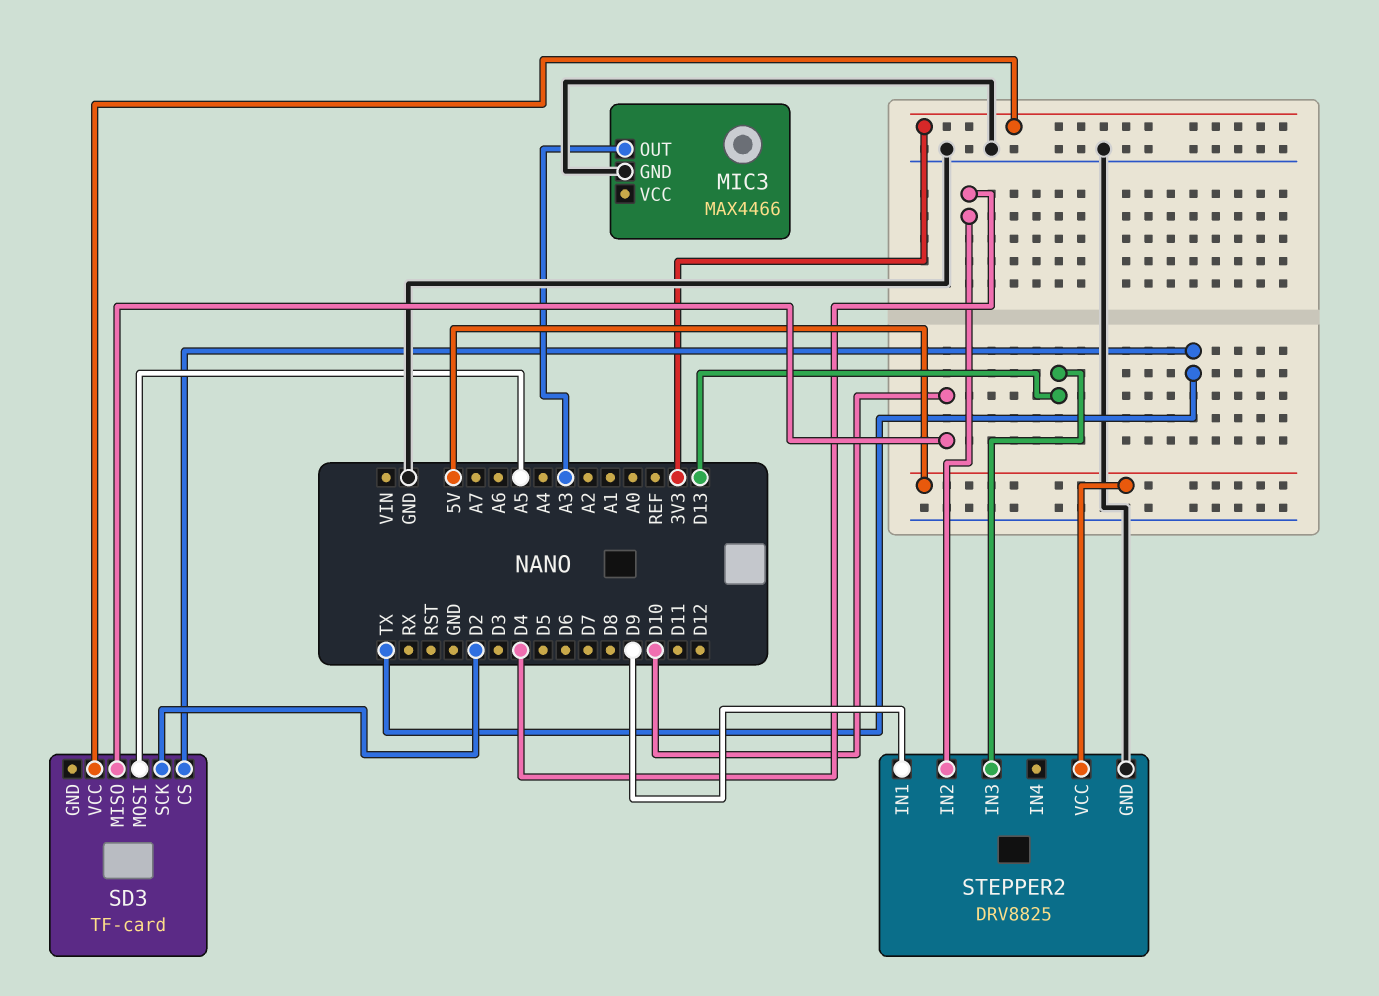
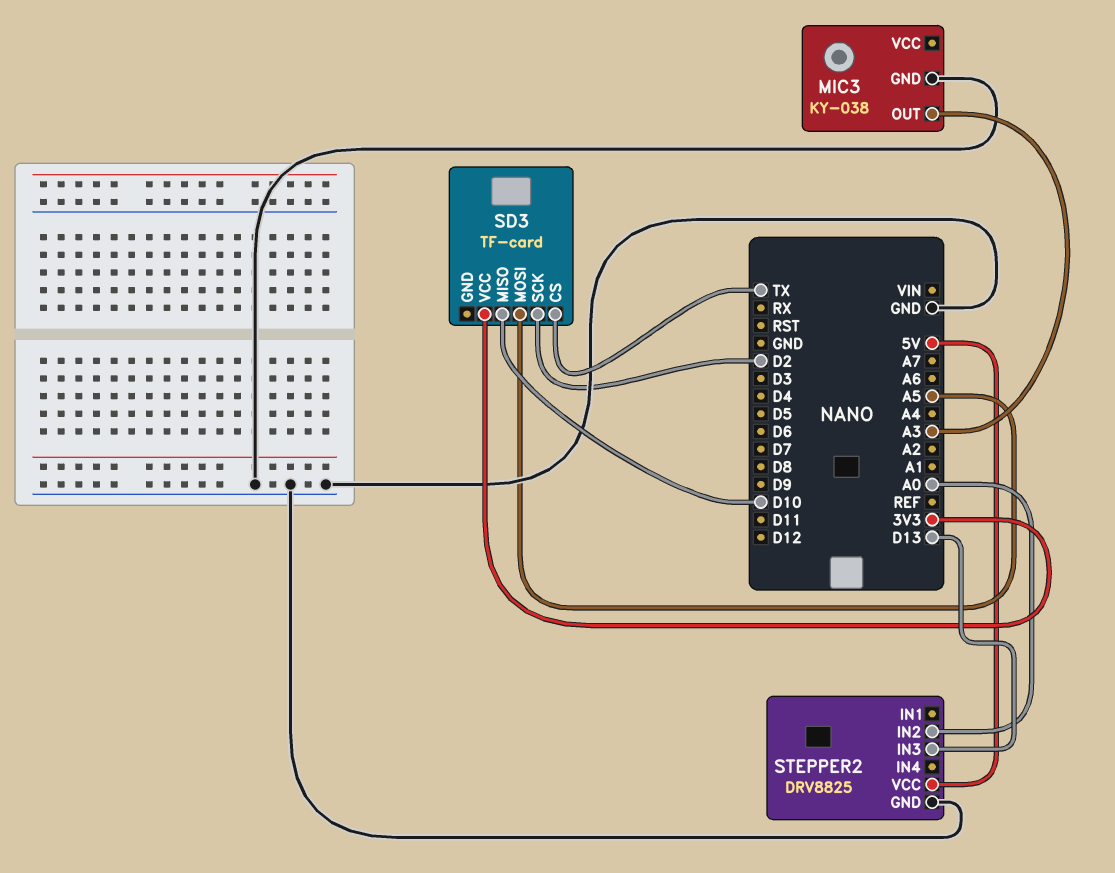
MIC3: MAX4466 -> KY-038
STEPPER2 pin IN1: D9 -> none
STEPPER2 pin IN2: D4 -> A0

